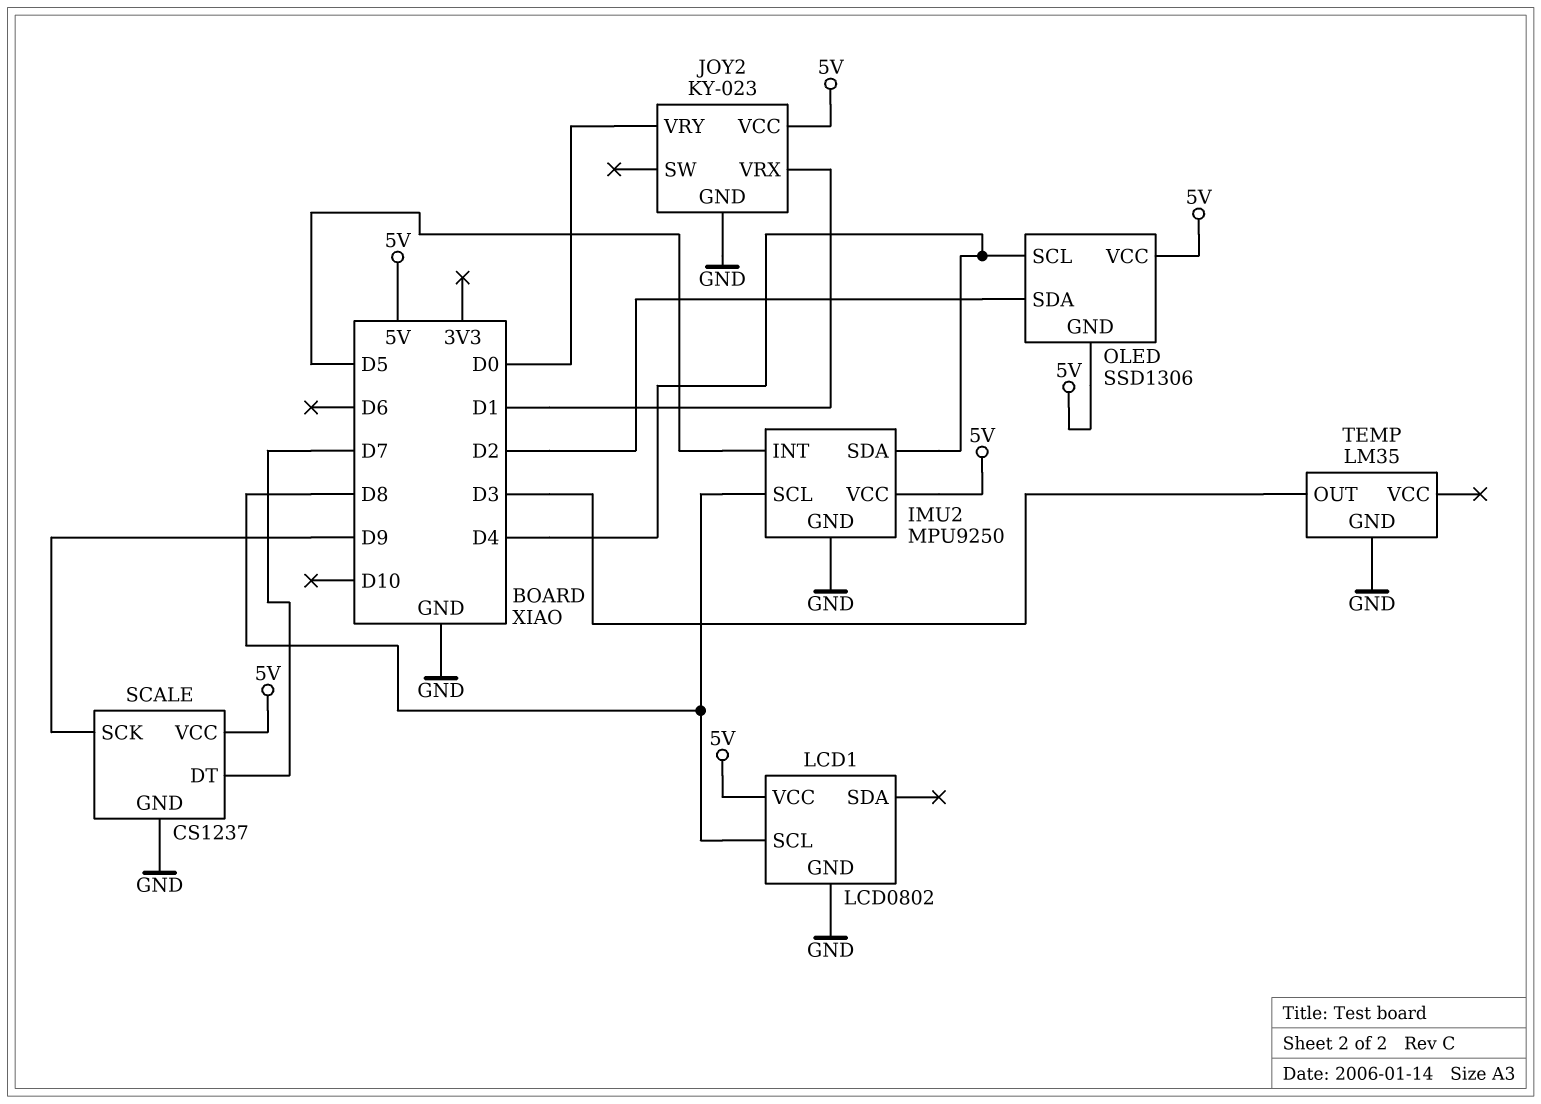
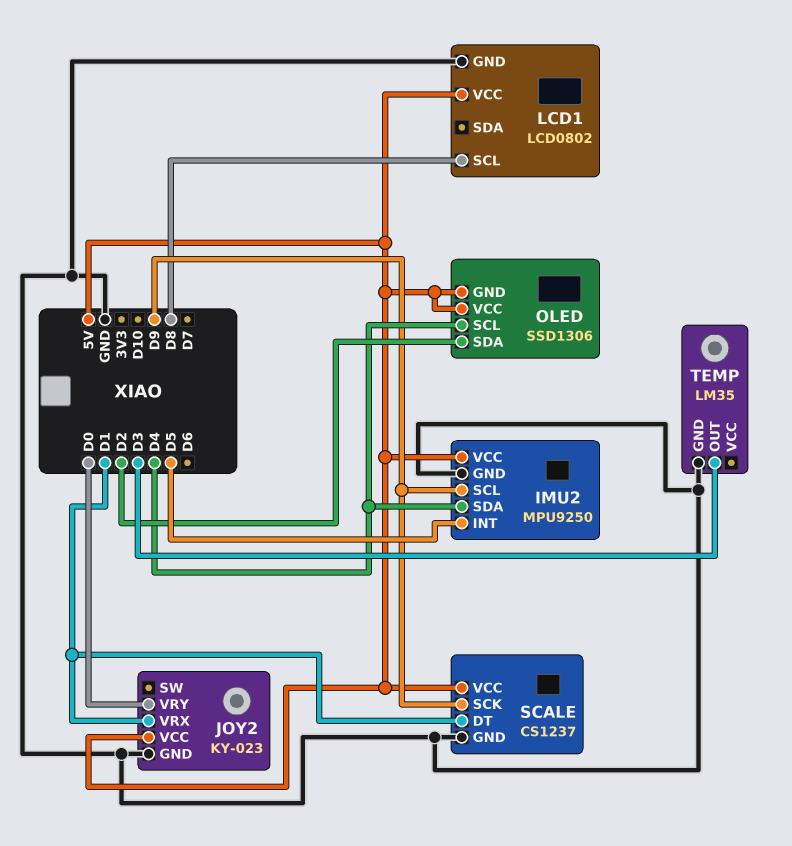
IMU2 pin SCL: D8 -> D9
SCALE pin DT: D7 -> D1

